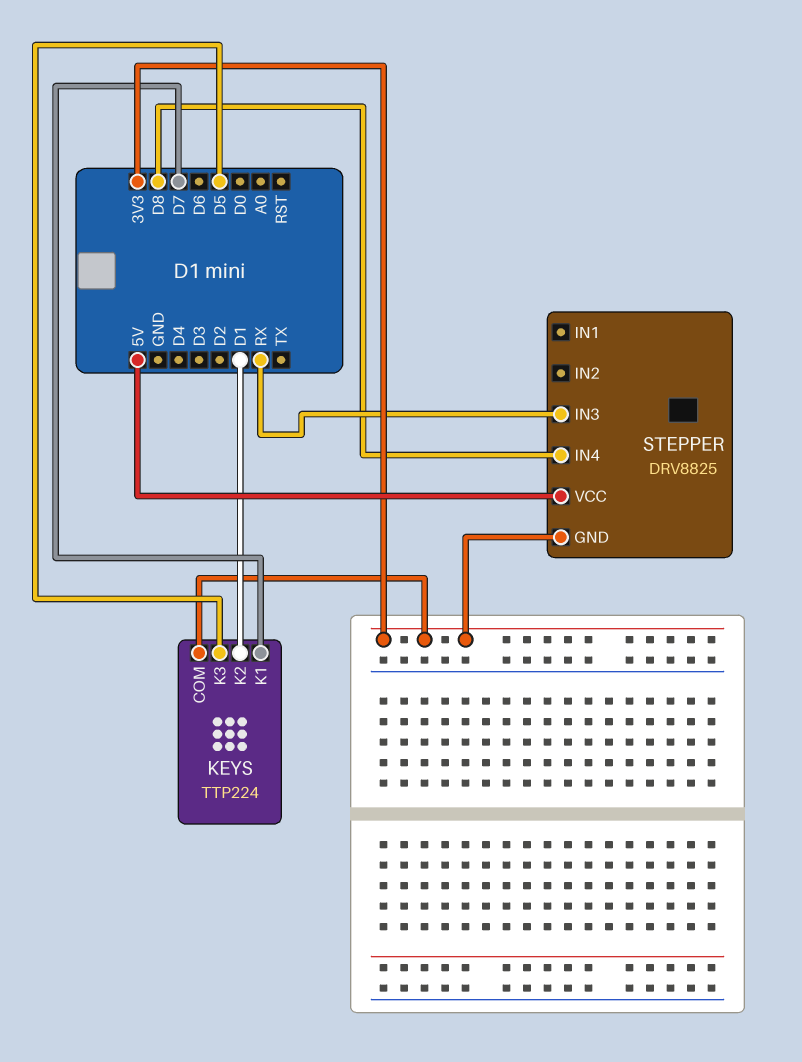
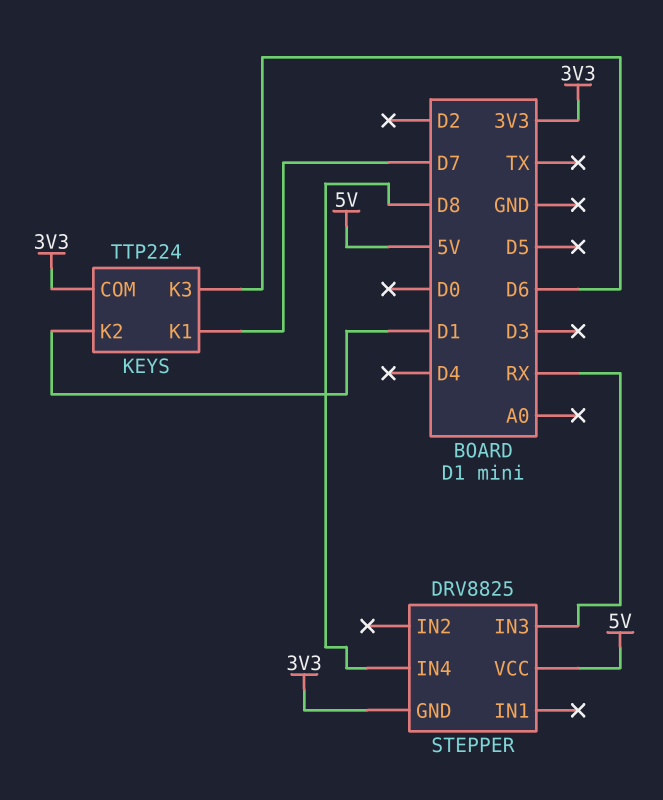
KEYS pin K3: D5 -> D6

